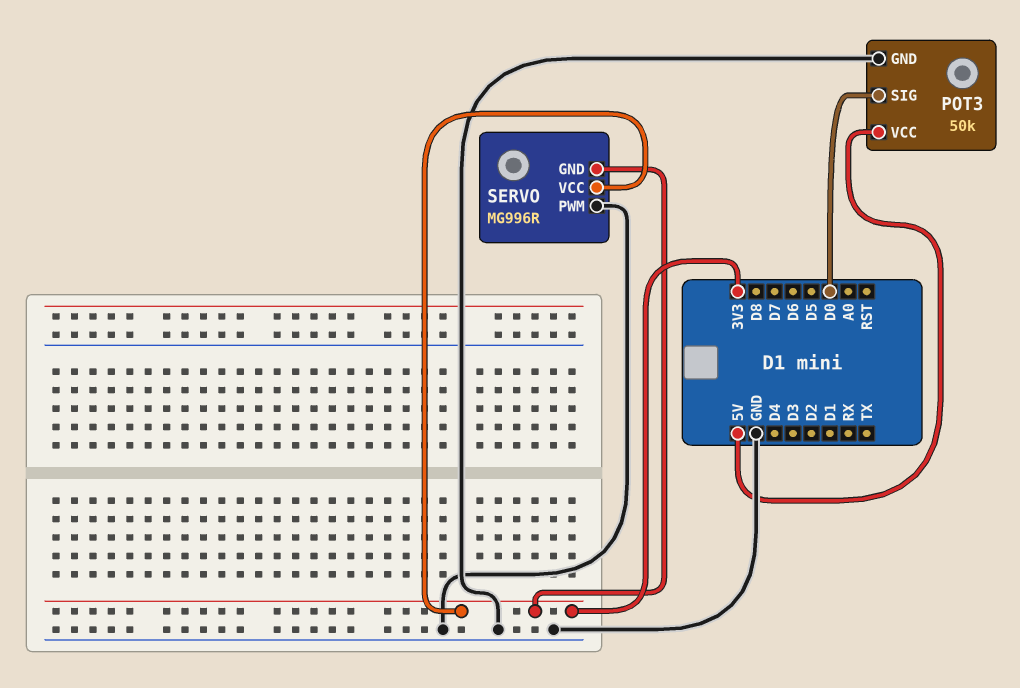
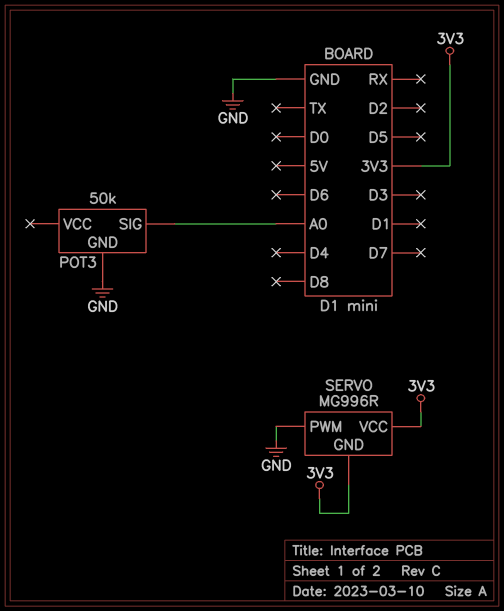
POT3 pin SIG: D0 -> A0
POT3 pin VCC: 5V -> none

